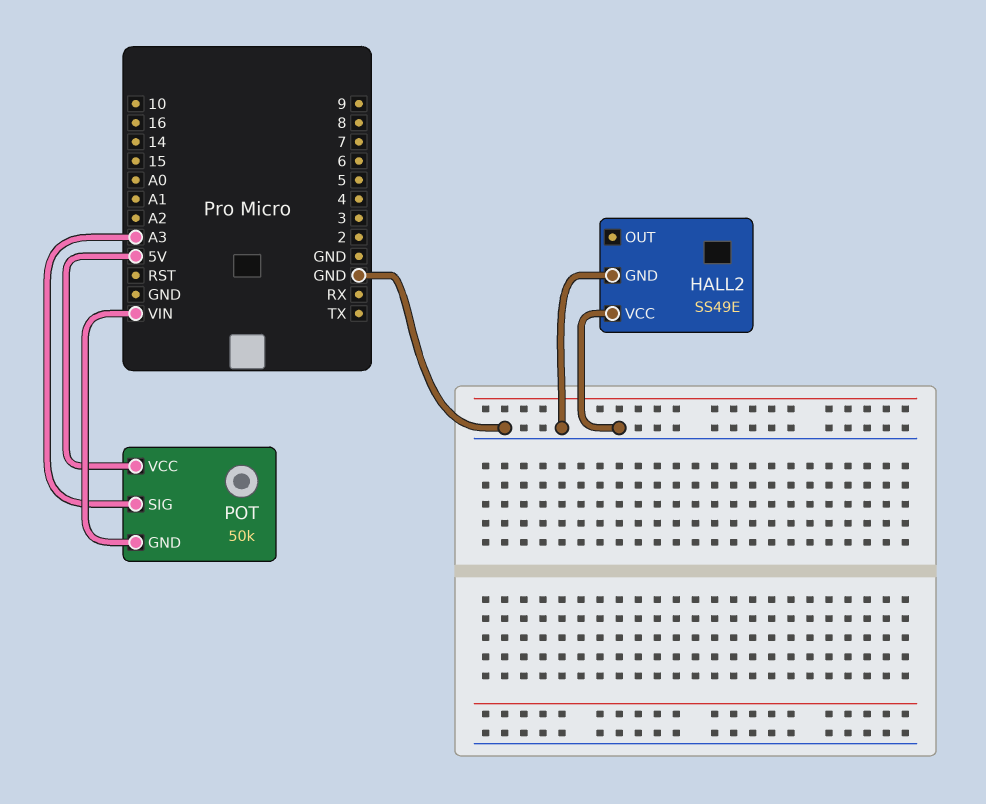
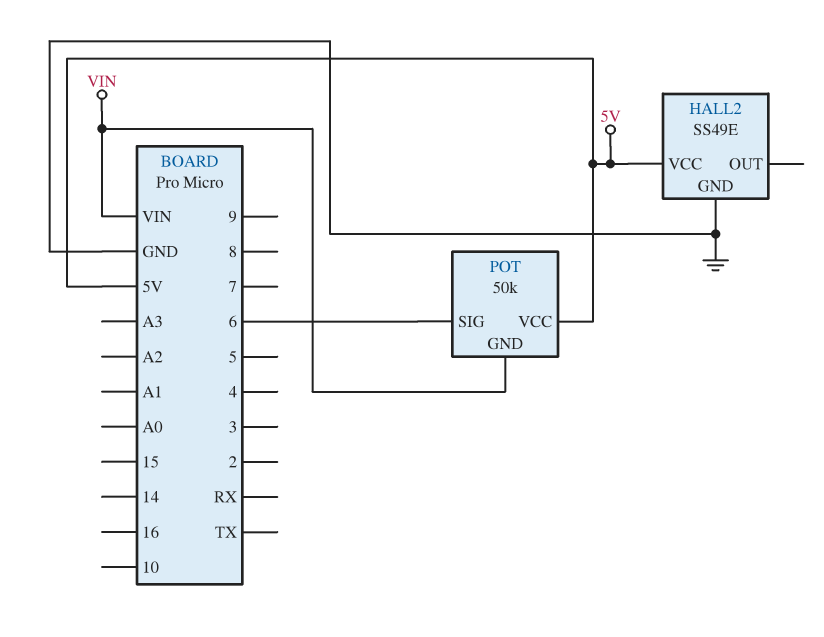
HALL2 pin VCC: GND -> 5V
POT pin SIG: A3 -> 6

